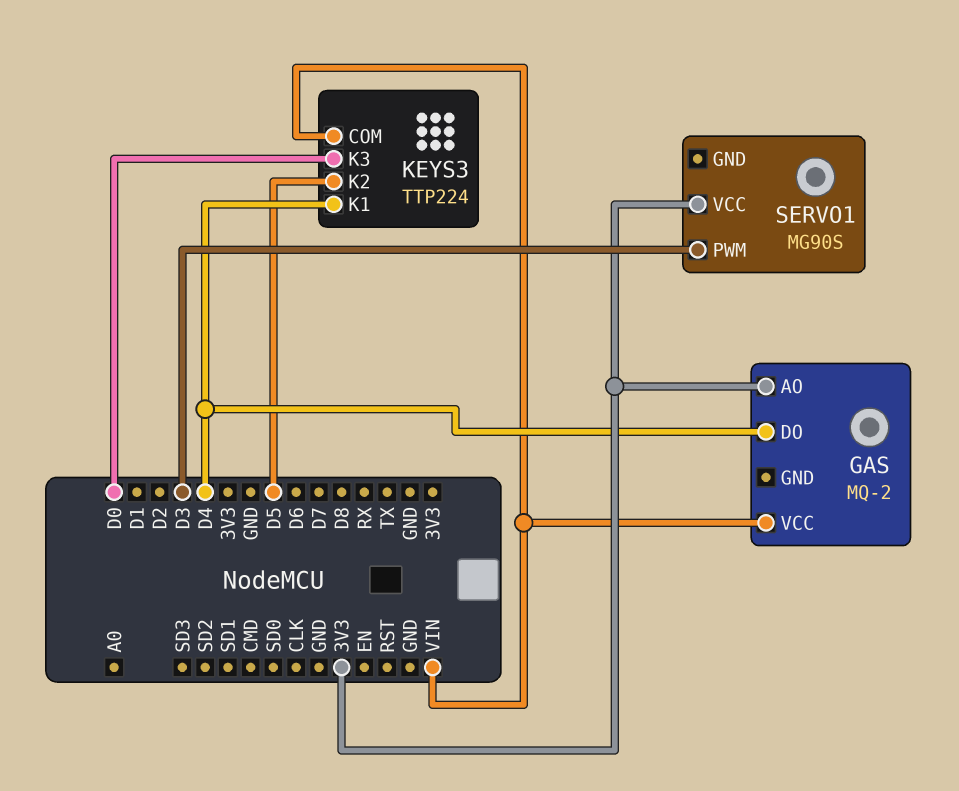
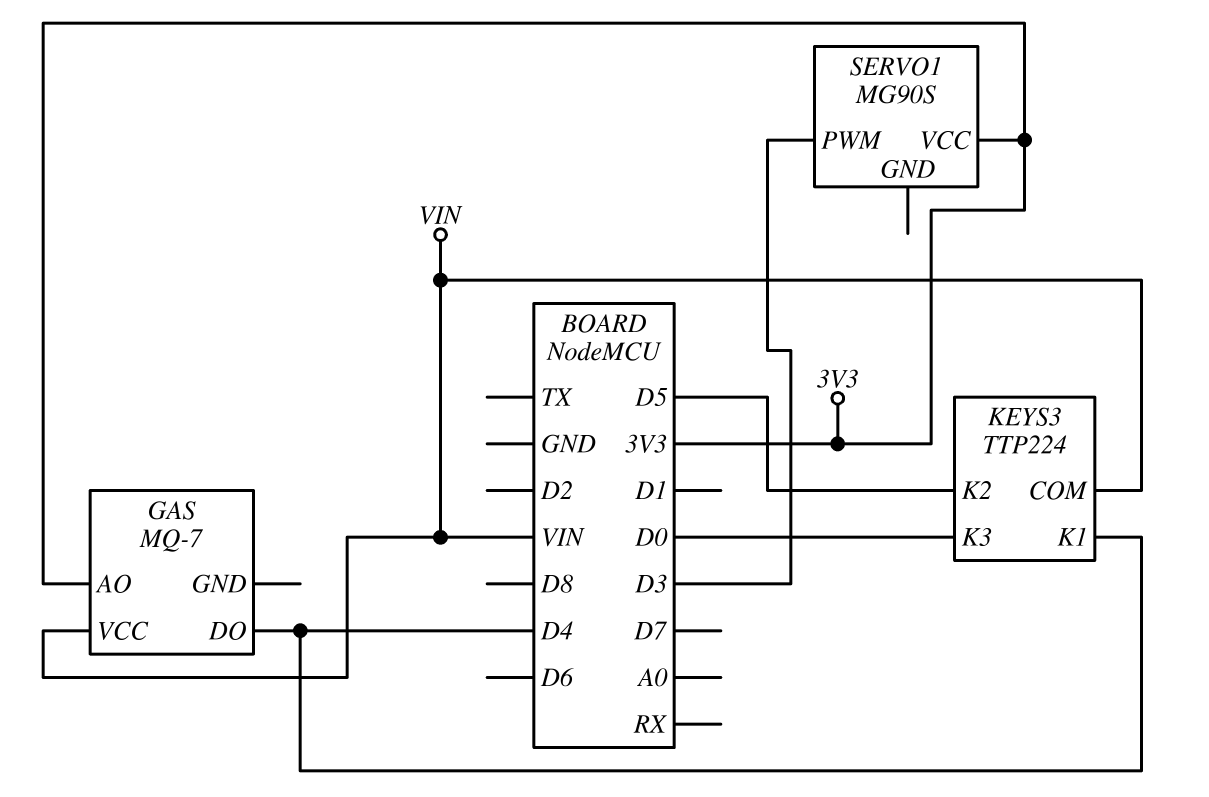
GAS: MQ-2 -> MQ-7

